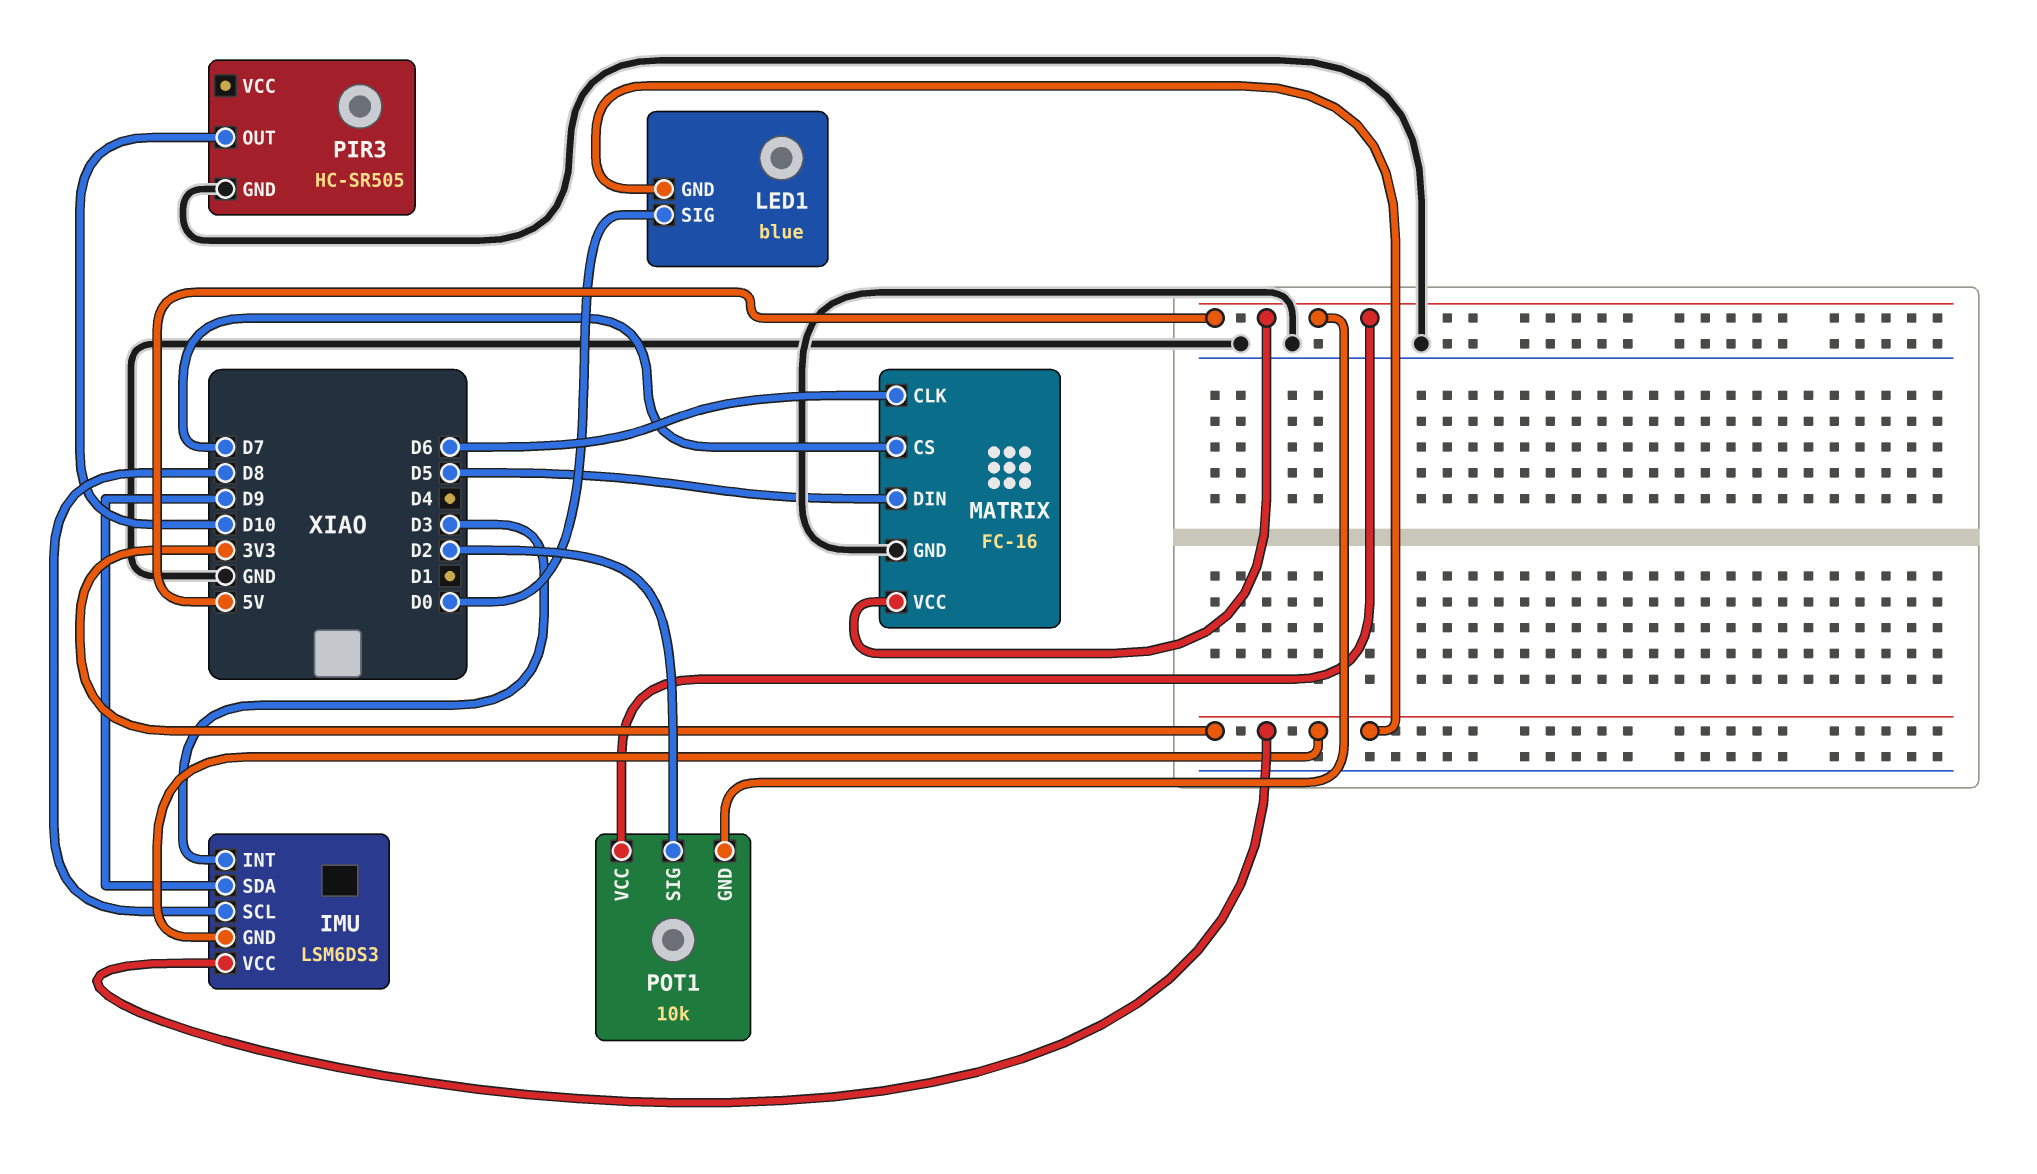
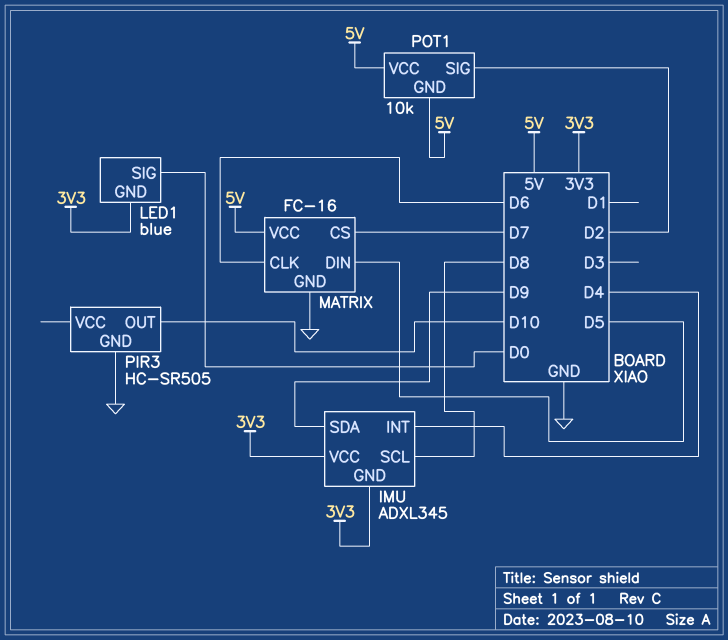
IMU: LSM6DS3 -> ADXL345
IMU pin INT: D3 -> D4

